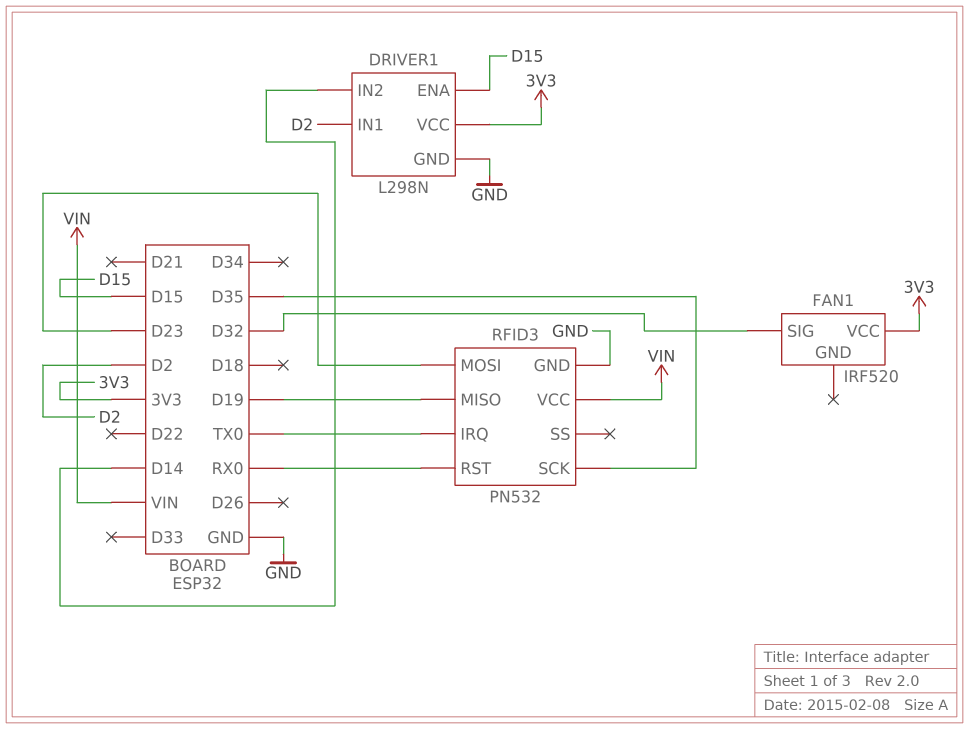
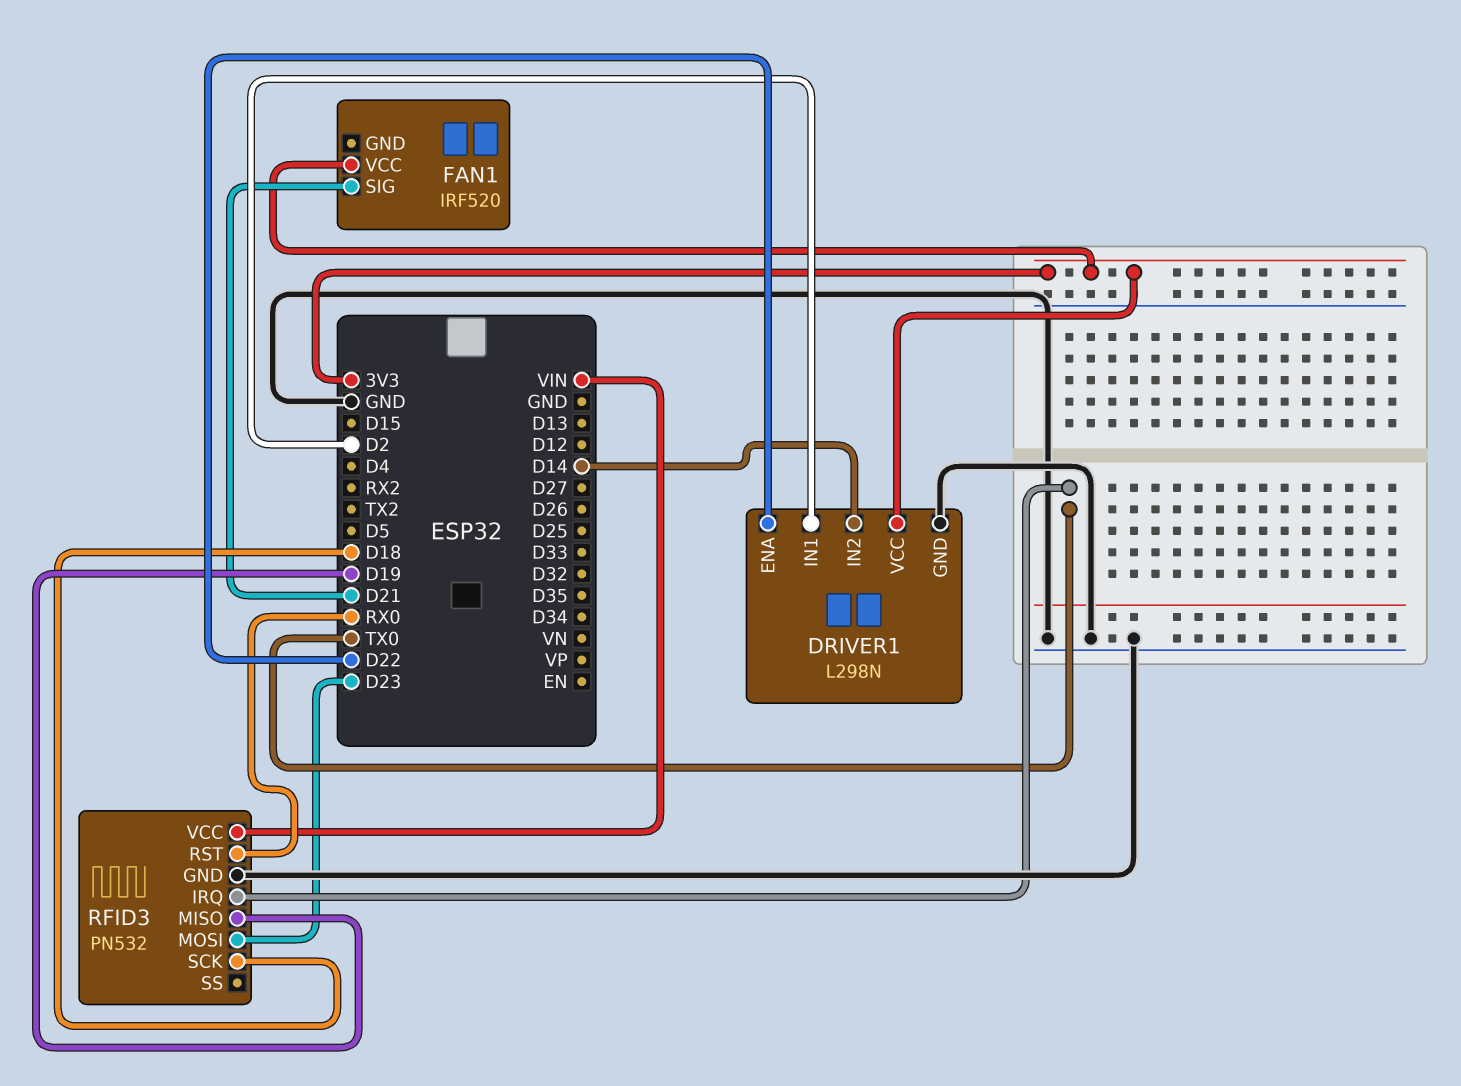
DRIVER1 pin ENA: D15 -> D22
FAN1 pin SIG: D32 -> D21
RFID3 pin SCK: D35 -> D18

